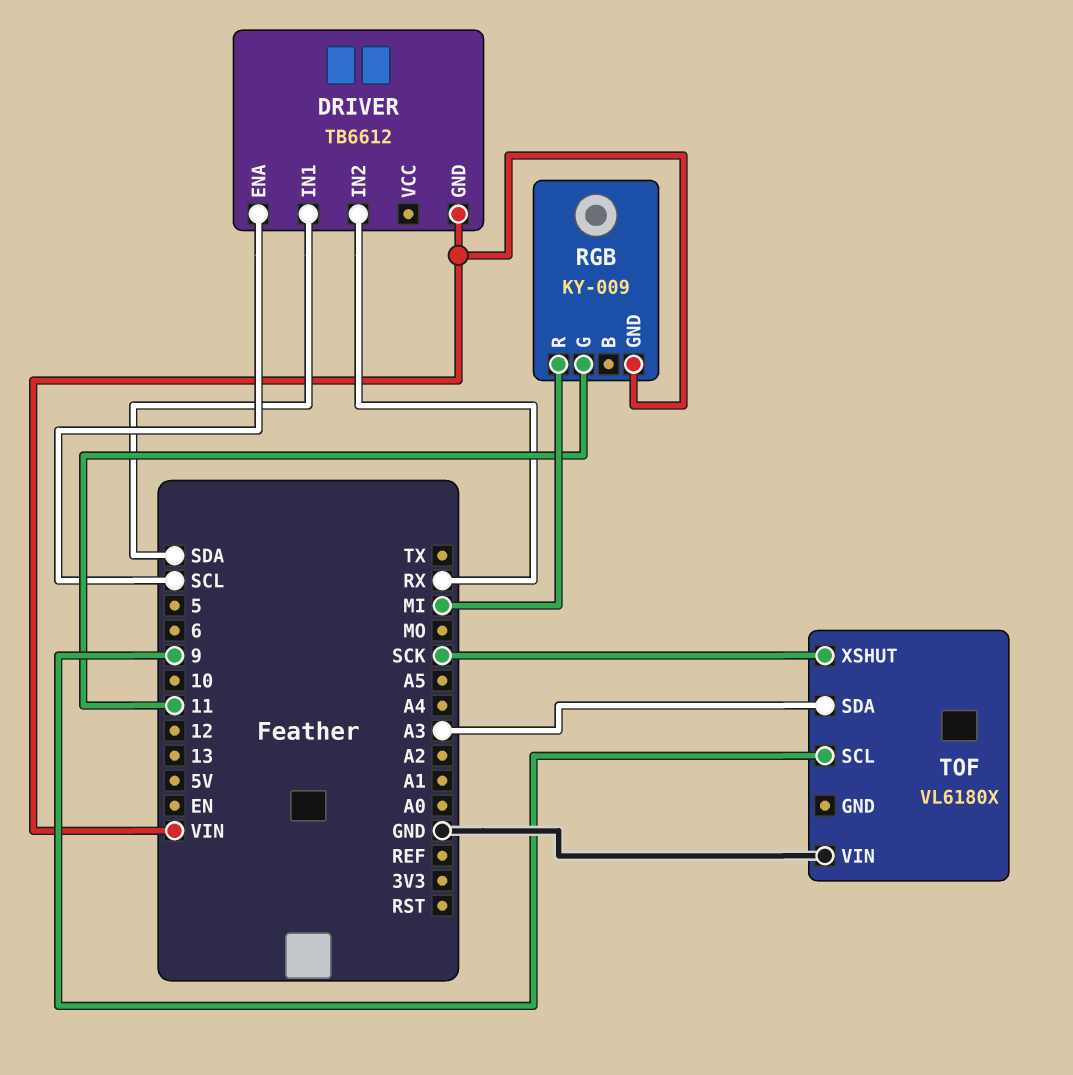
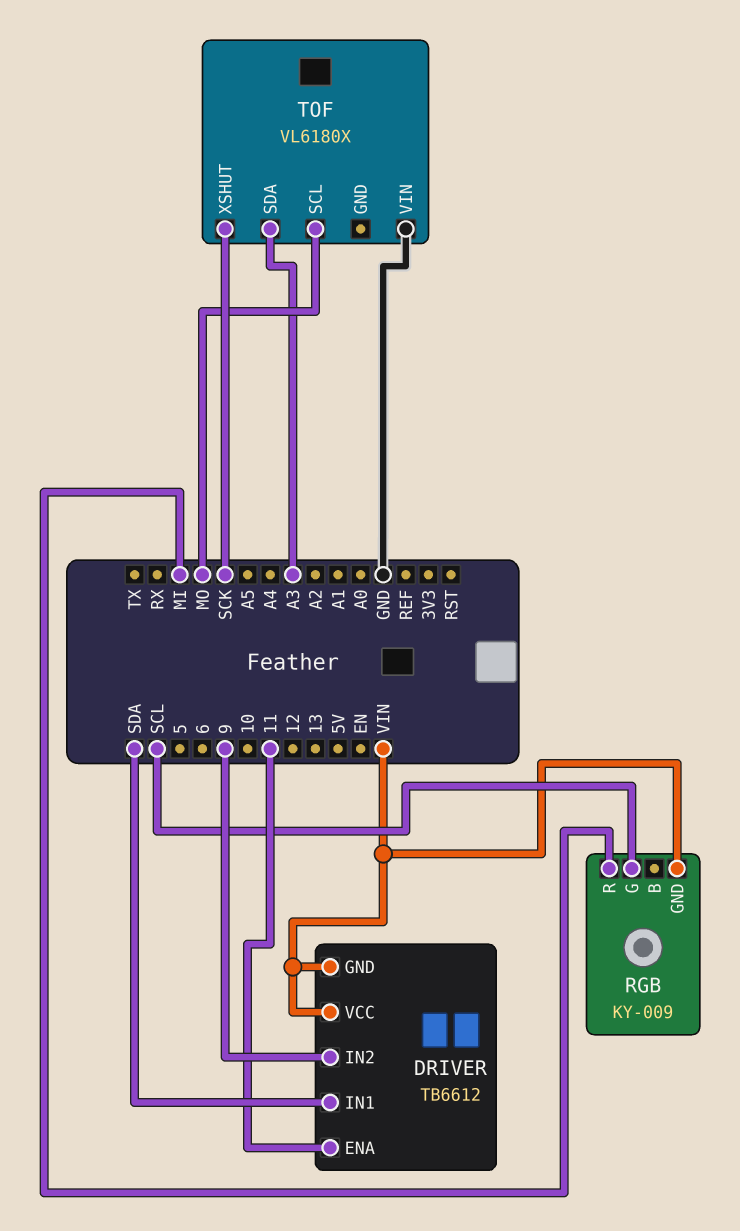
DRIVER pin ENA: SCL -> 11
DRIVER pin IN2: RX -> 9
DRIVER pin VCC: none -> VIN
RGB pin G: 11 -> SCL
TOF pin SCL: 9 -> MO

